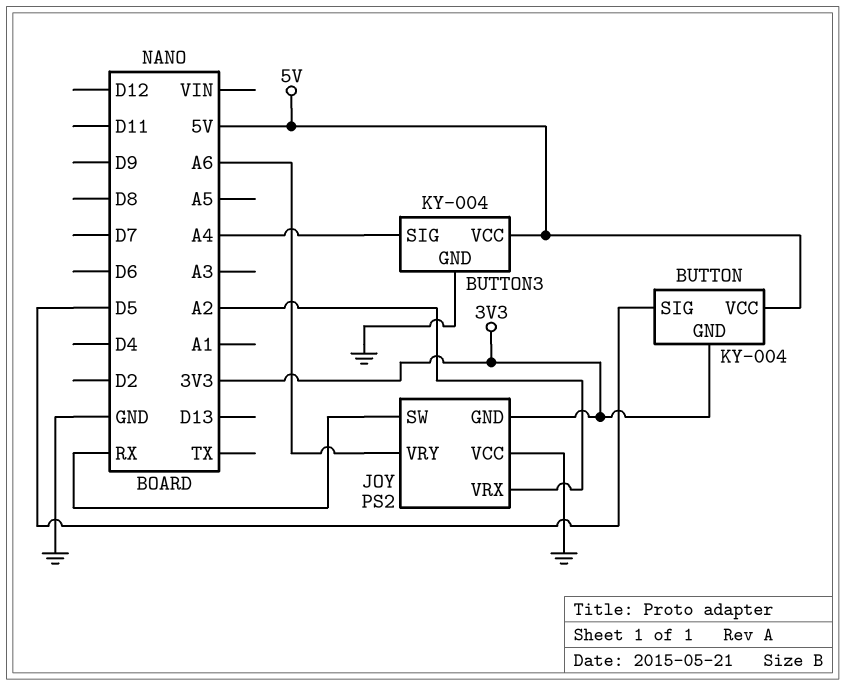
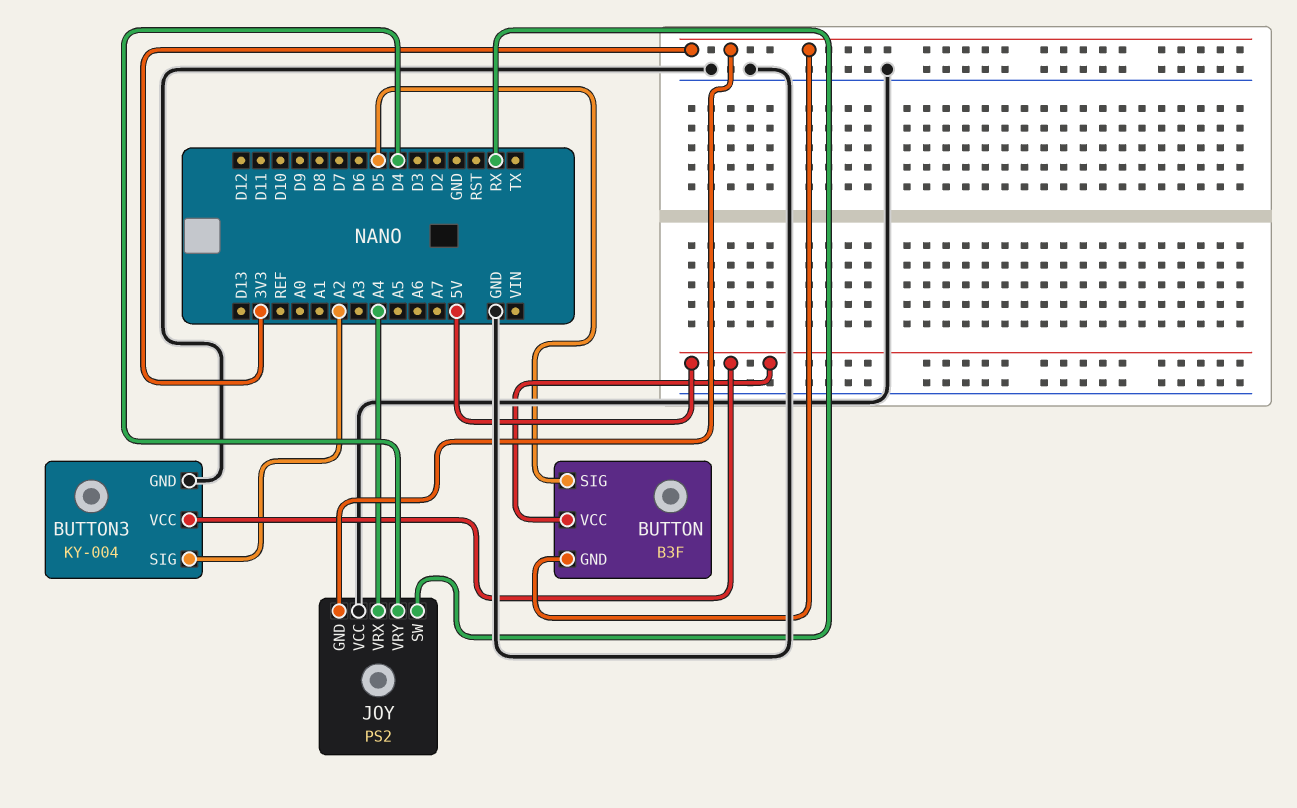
BUTTON: KY-004 -> B3F
BUTTON3 pin SIG: A4 -> A2
JOY pin VRX: A2 -> A4
JOY pin VRY: A6 -> D4

